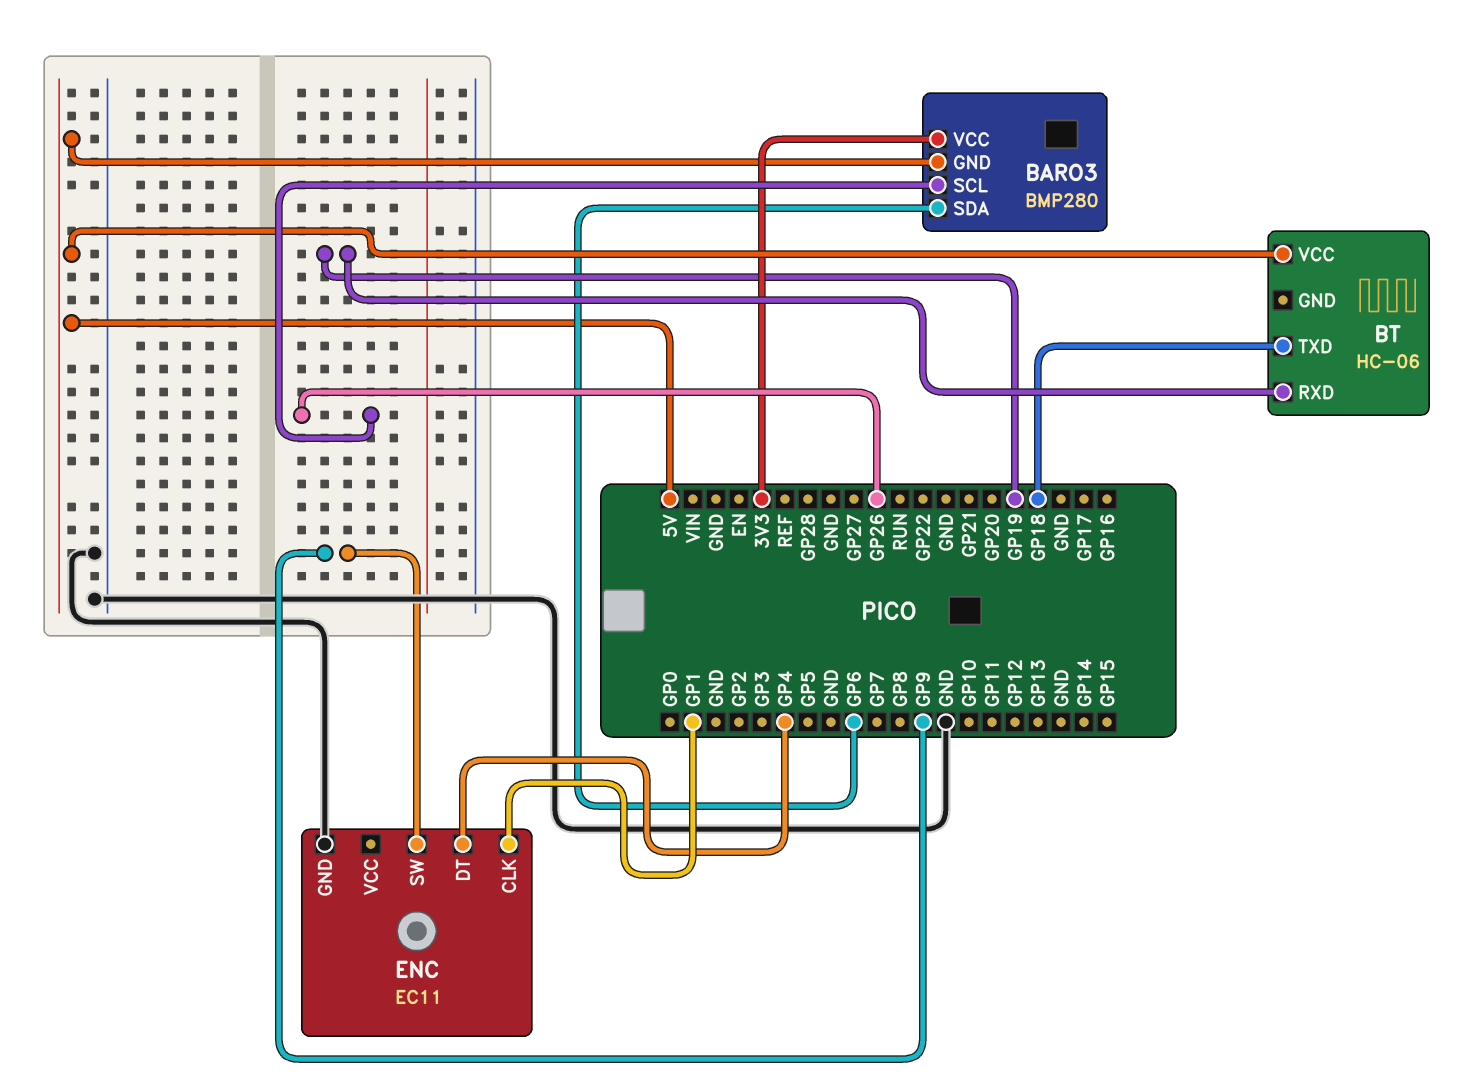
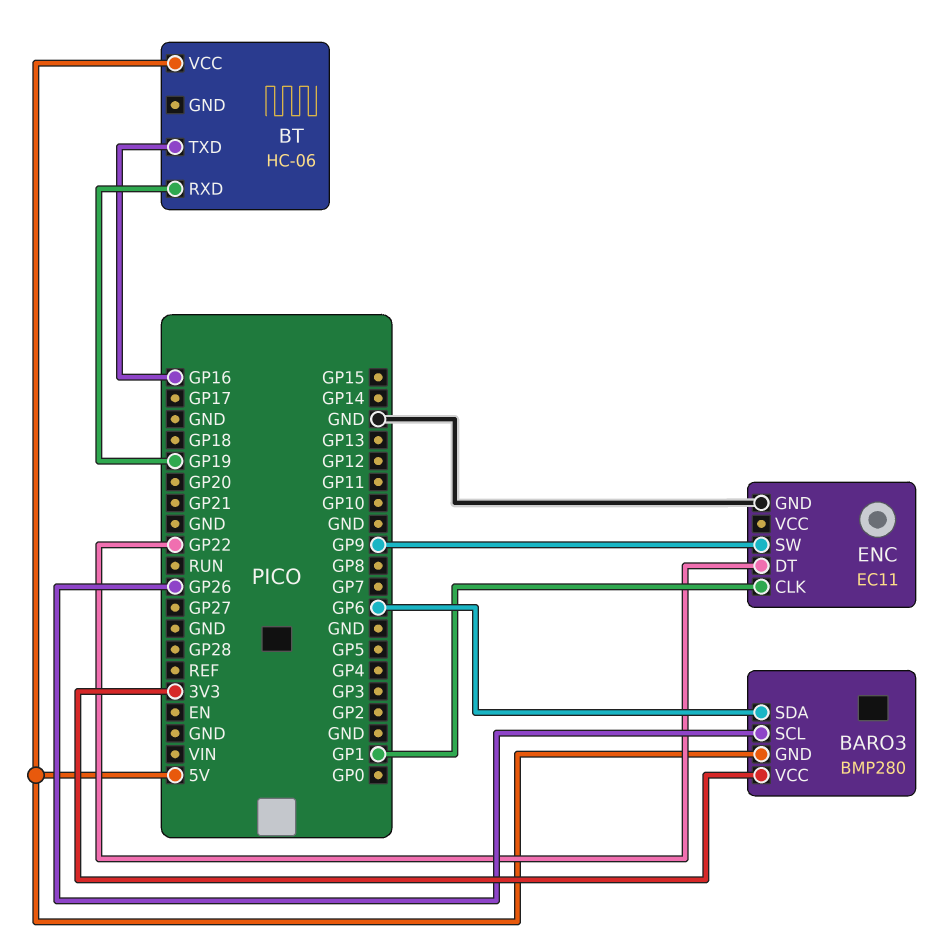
BT pin TXD: GP18 -> GP16
ENC pin DT: GP4 -> GP22

